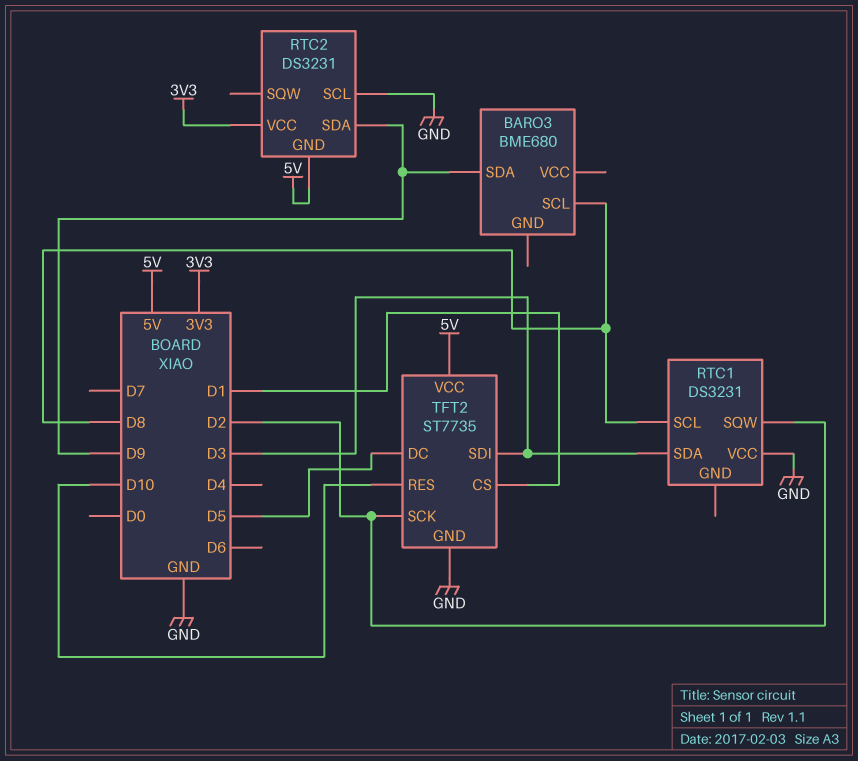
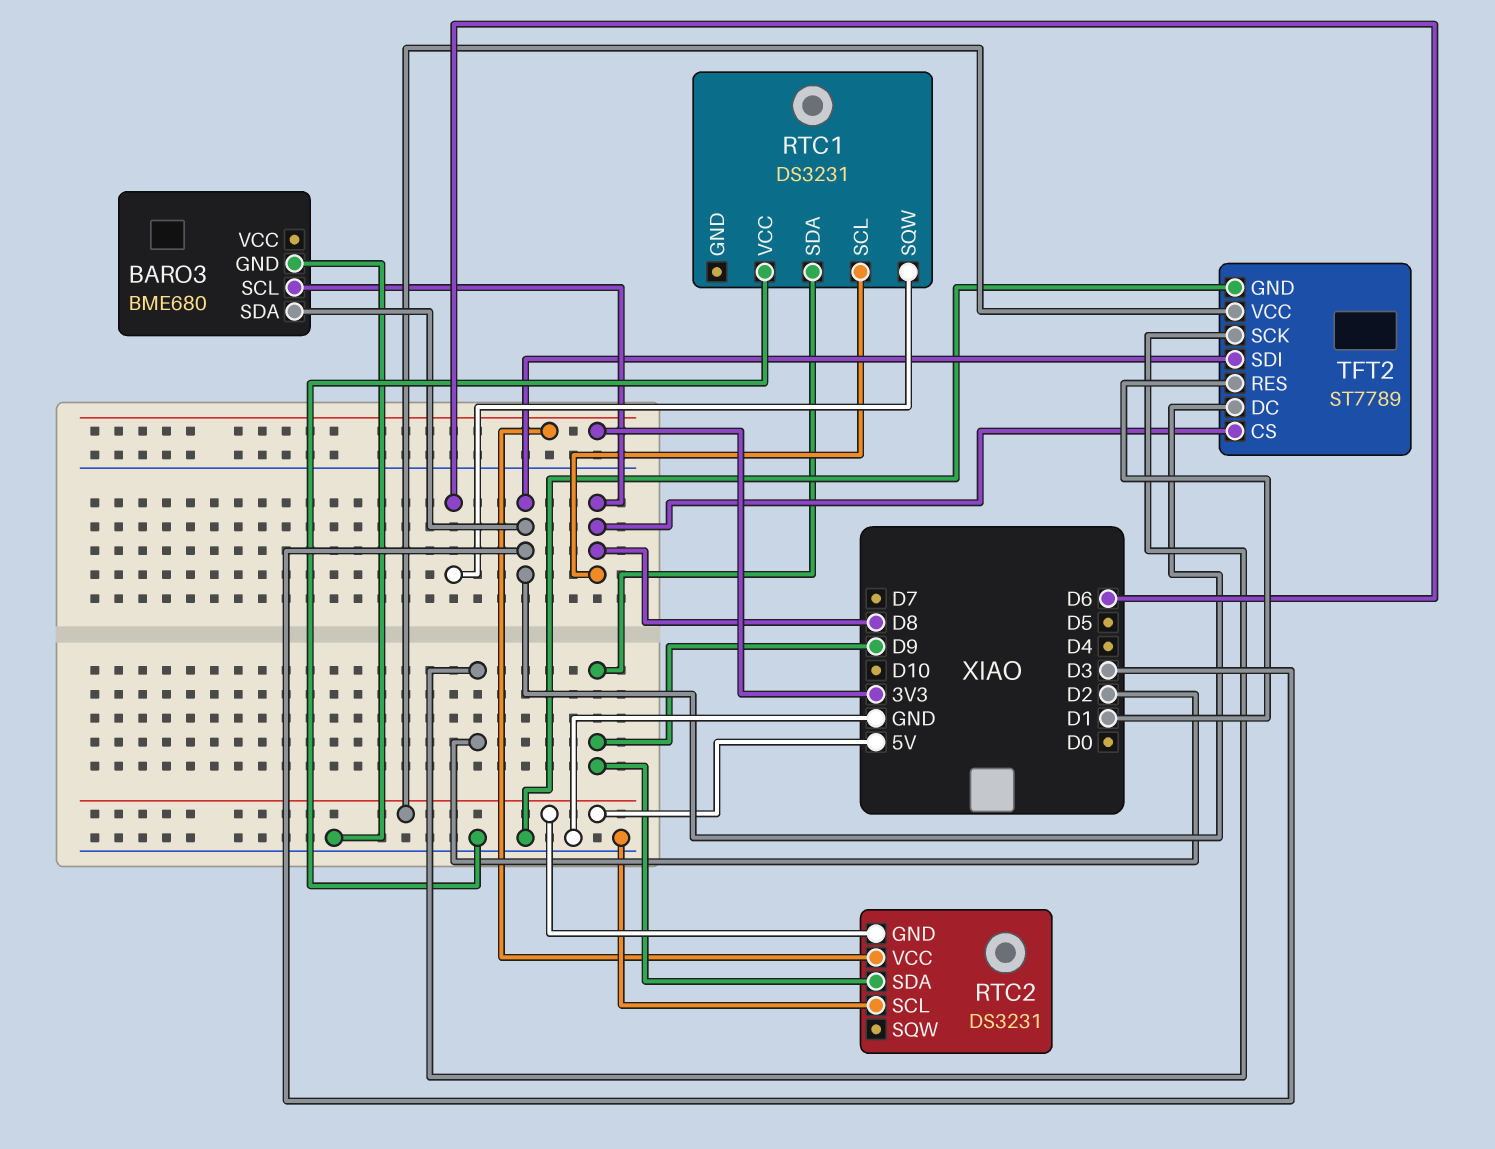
BARO3 pin GND: none -> GND
BARO3 pin SDA: D9 -> D3
RTC1 pin SDA: D3 -> D9
RTC1 pin SQW: D2 -> D6
TFT2: ST7735 -> ST7789
TFT2 pin CS: D1 -> D8
TFT2 pin DC: D5 -> D3
TFT2 pin RES: D10 -> D1

